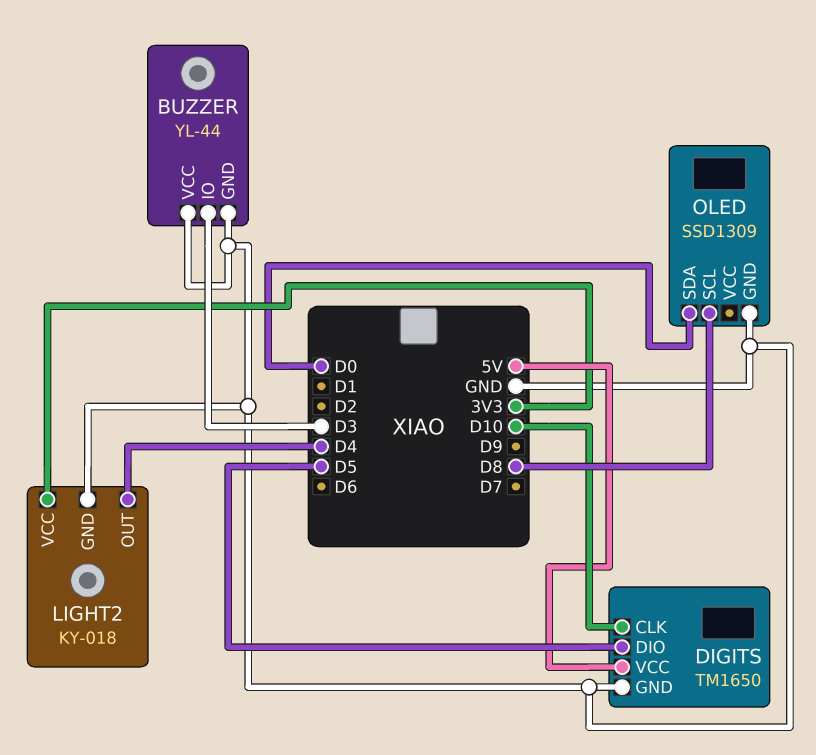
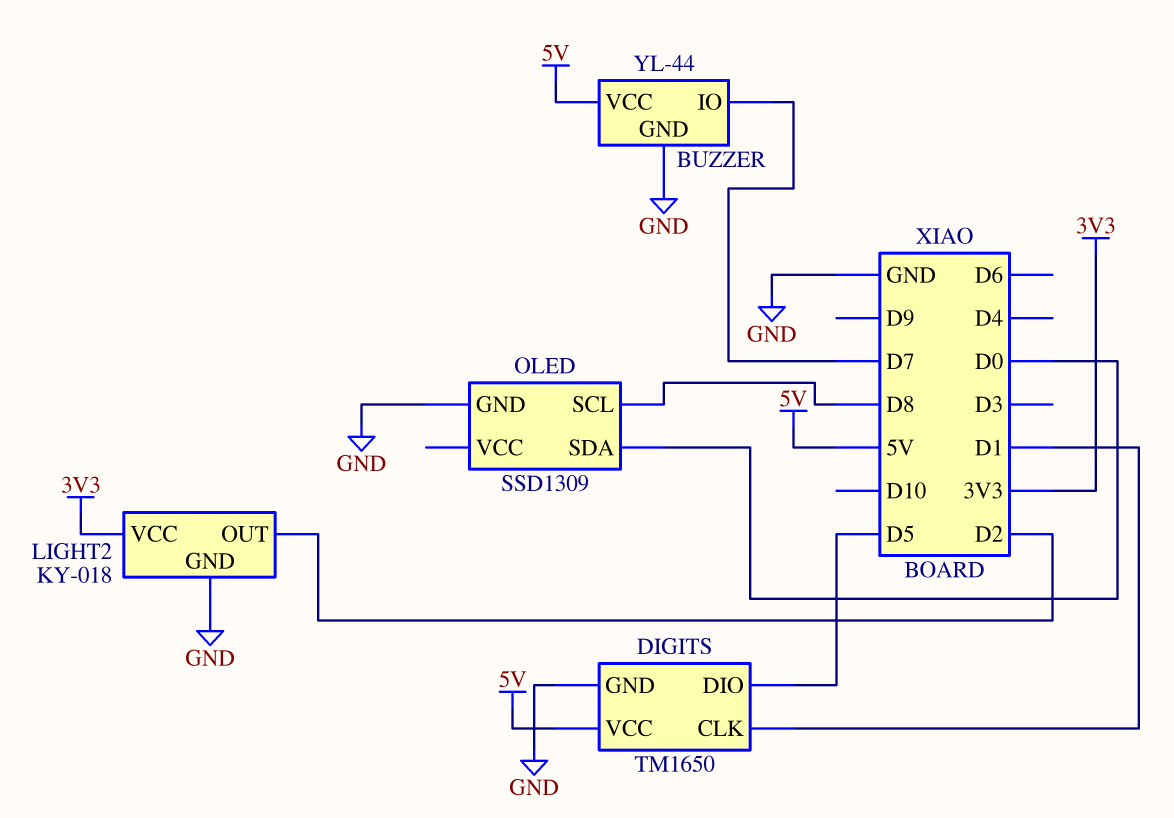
BUZZER pin IO: D3 -> D7
BUZZER pin VCC: GND -> 5V
DIGITS pin CLK: D10 -> D1
LIGHT2 pin OUT: D4 -> D2

